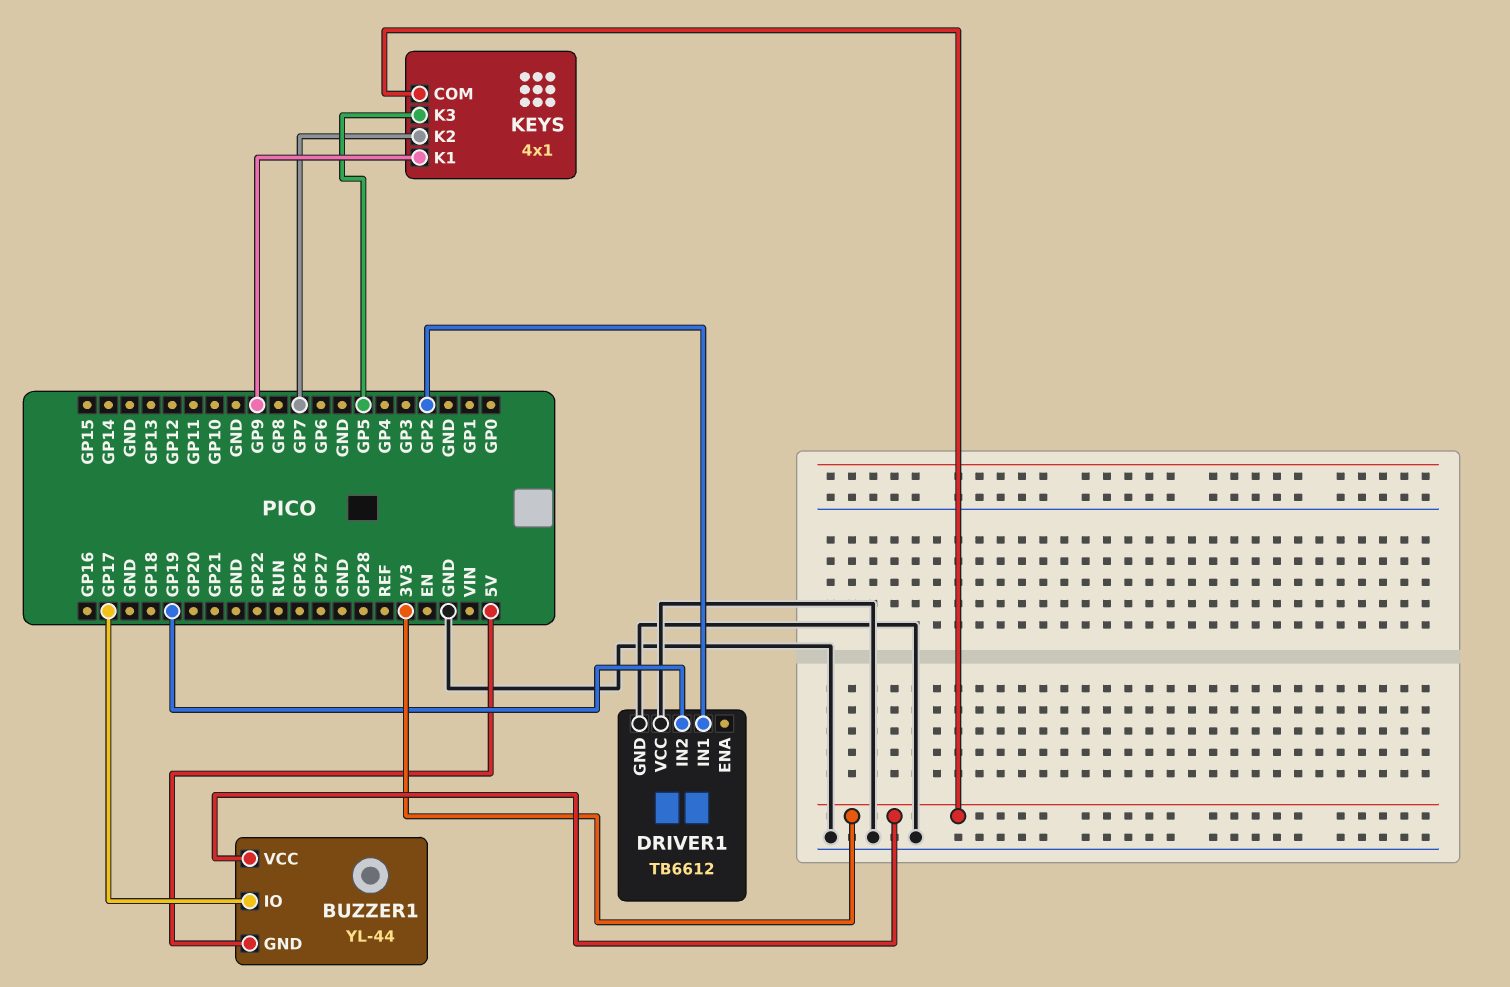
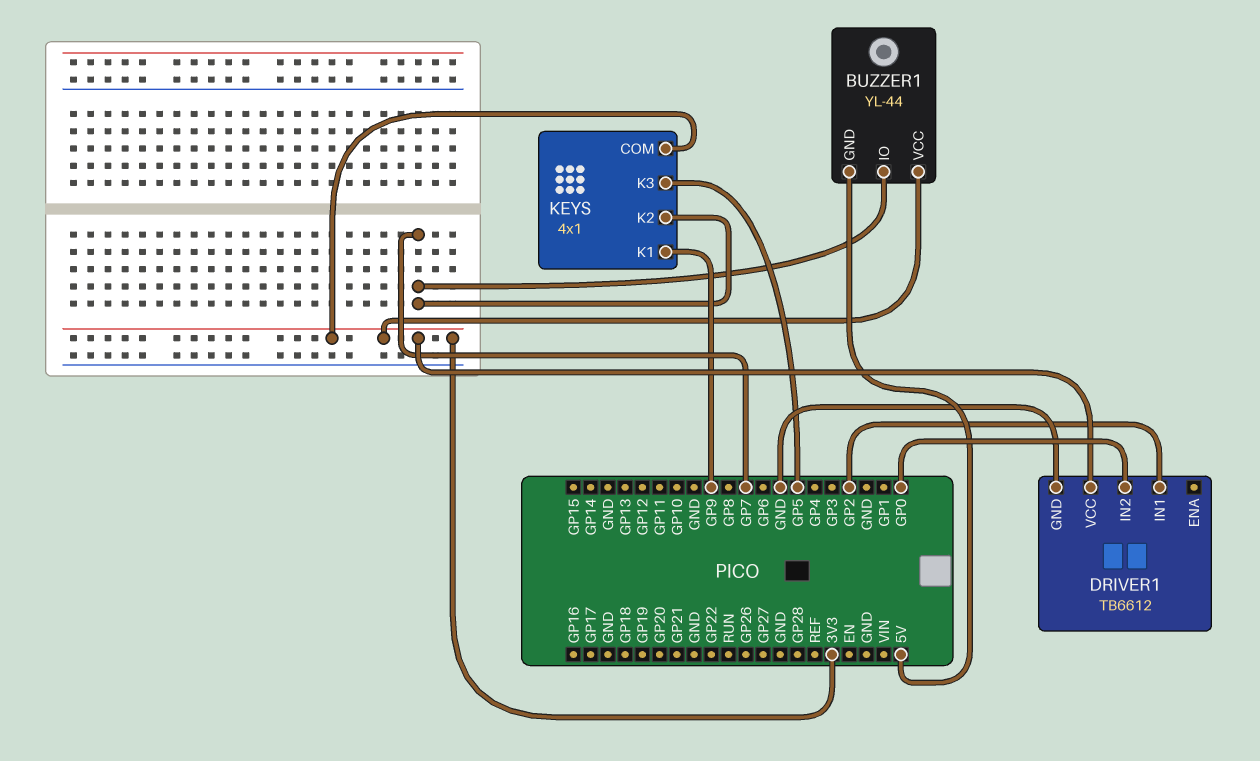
BUZZER1 pin IO: GP17 -> GP7
DRIVER1 pin IN2: GP19 -> GP0
DRIVER1 pin VCC: GND -> 3V3

